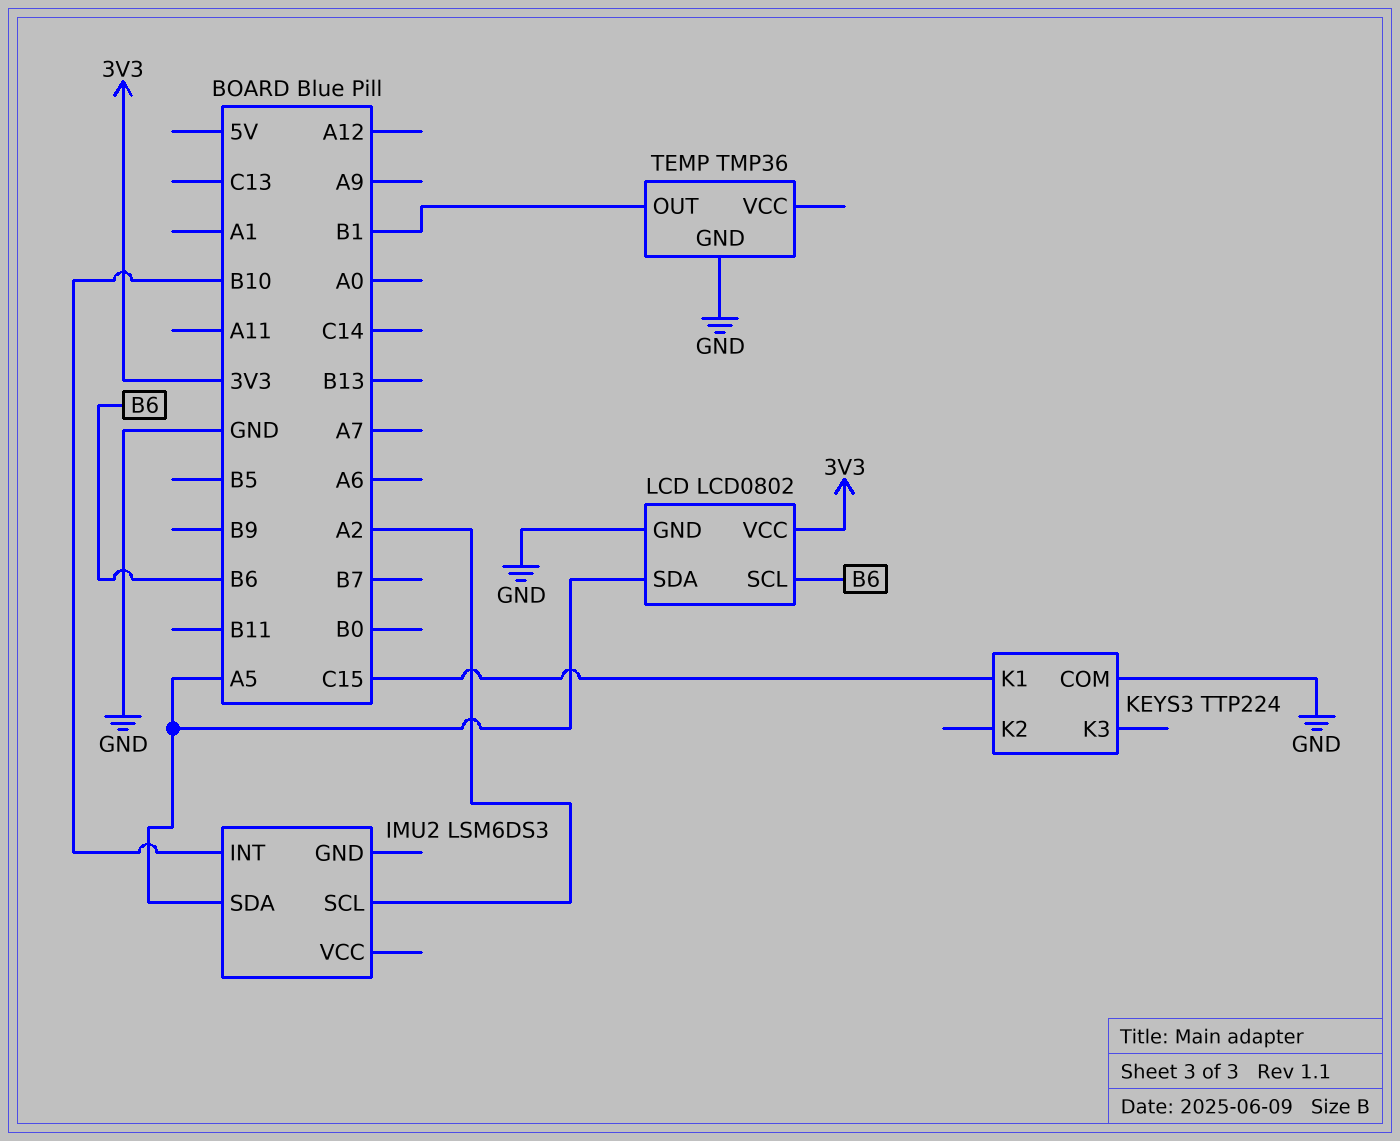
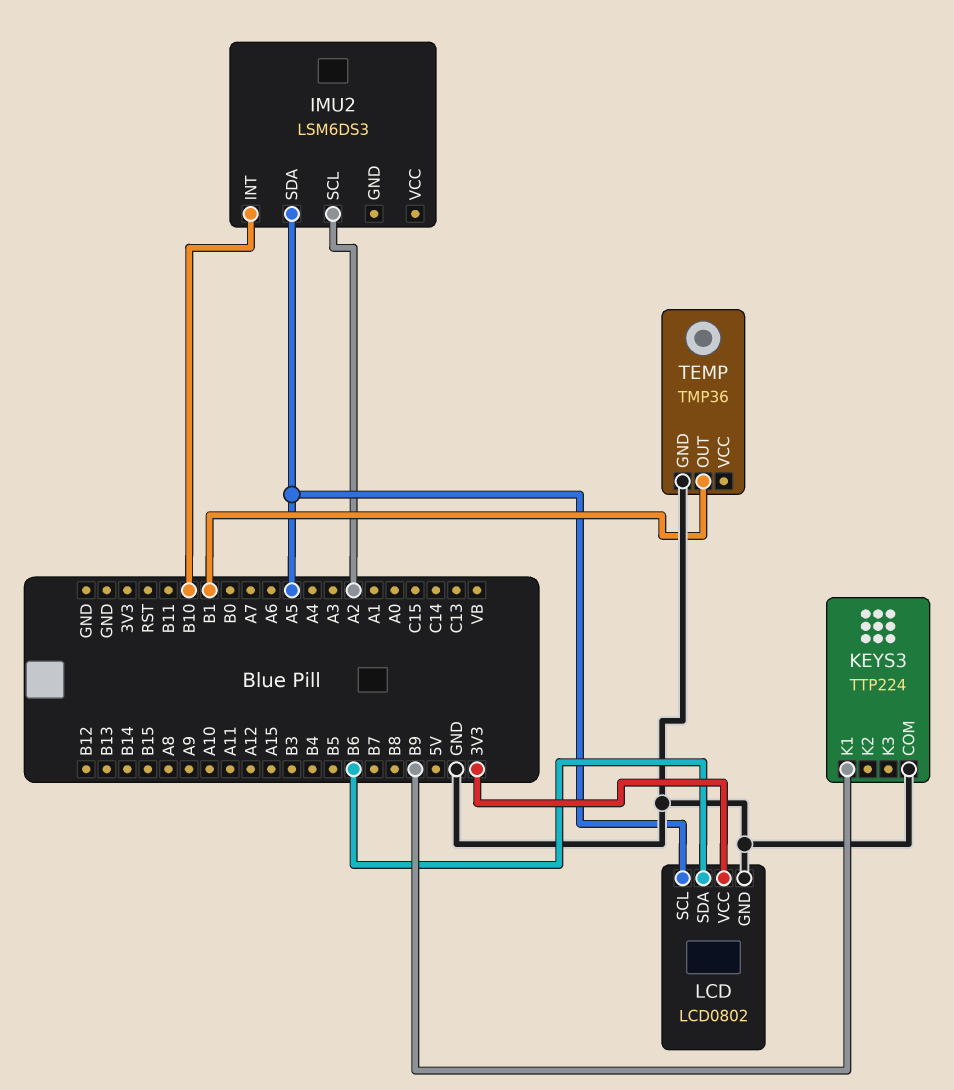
KEYS3 pin K1: C15 -> B9
LCD pin SCL: B6 -> A5
LCD pin SDA: A5 -> B6

